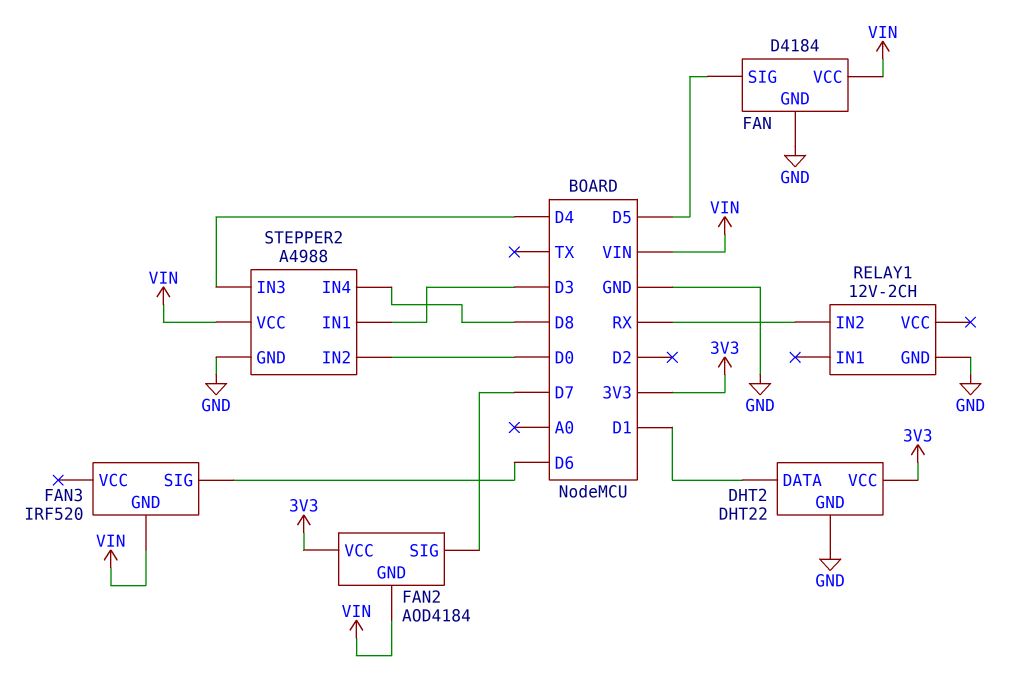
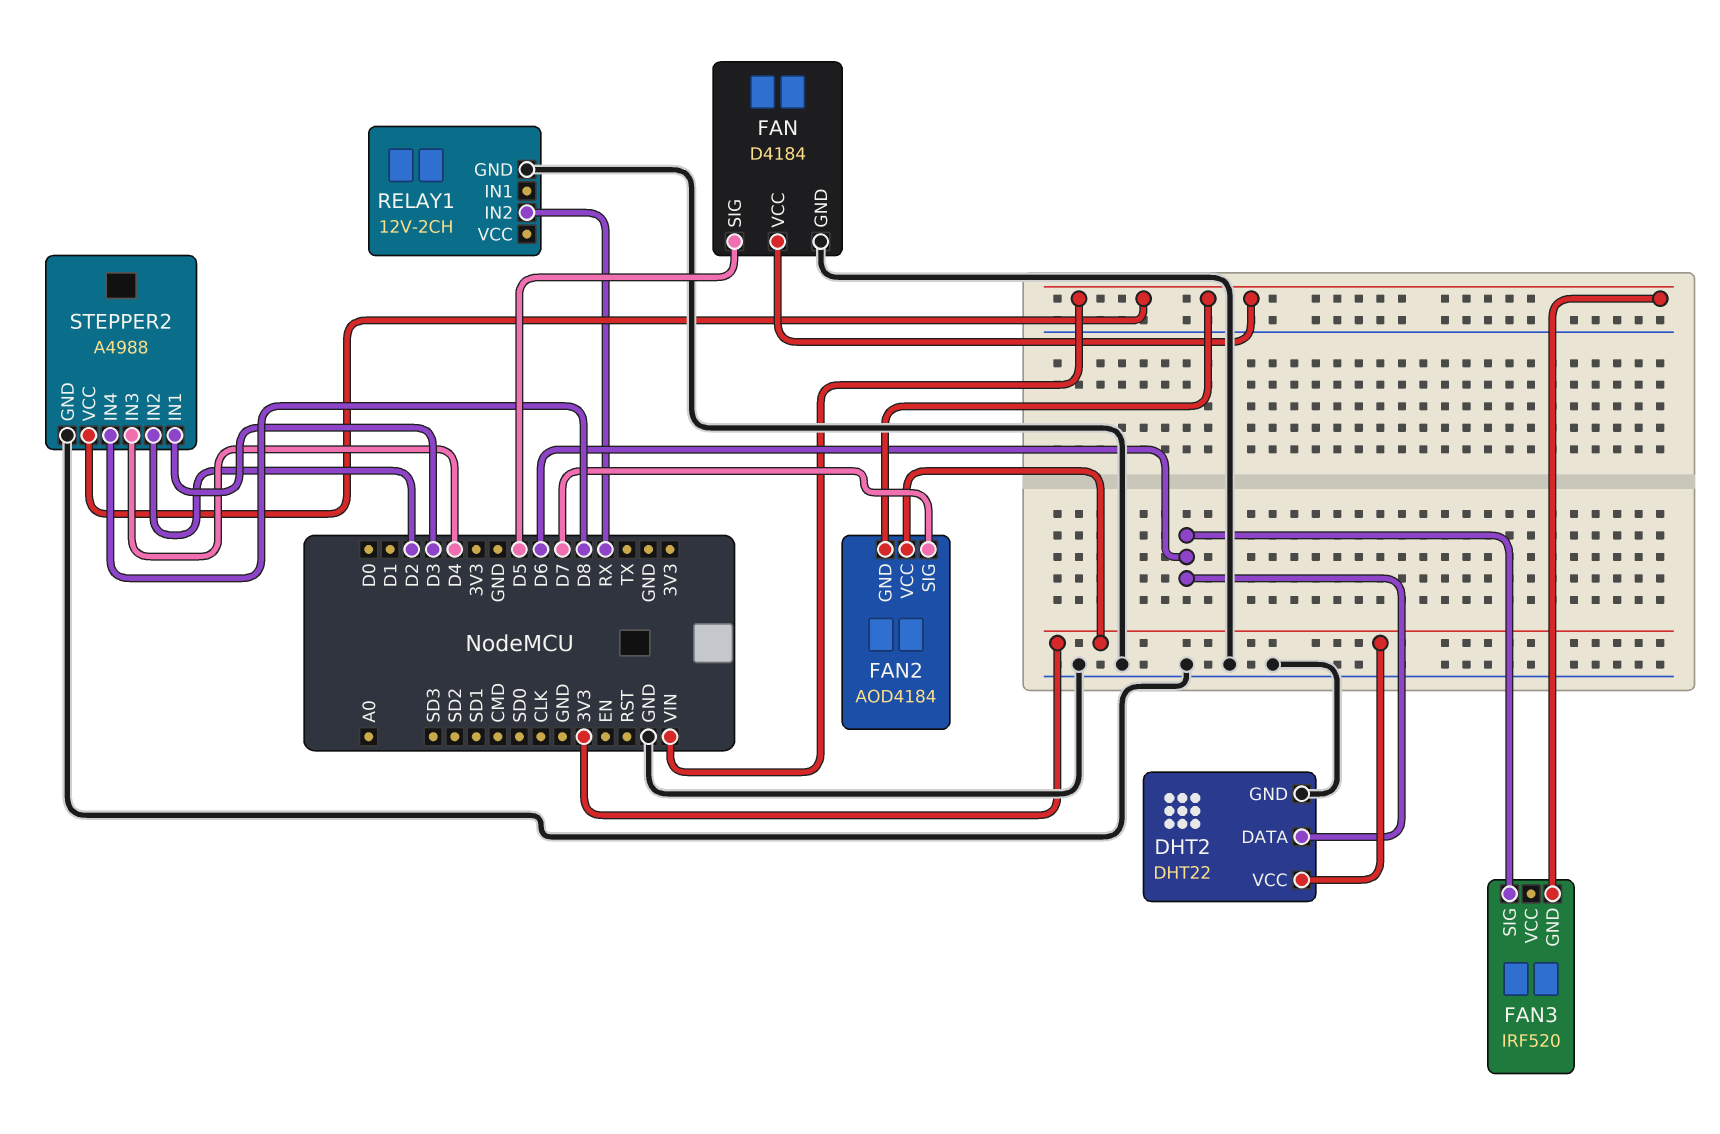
DHT2 pin DATA: D1 -> D6
STEPPER2 pin IN2: D0 -> D2

